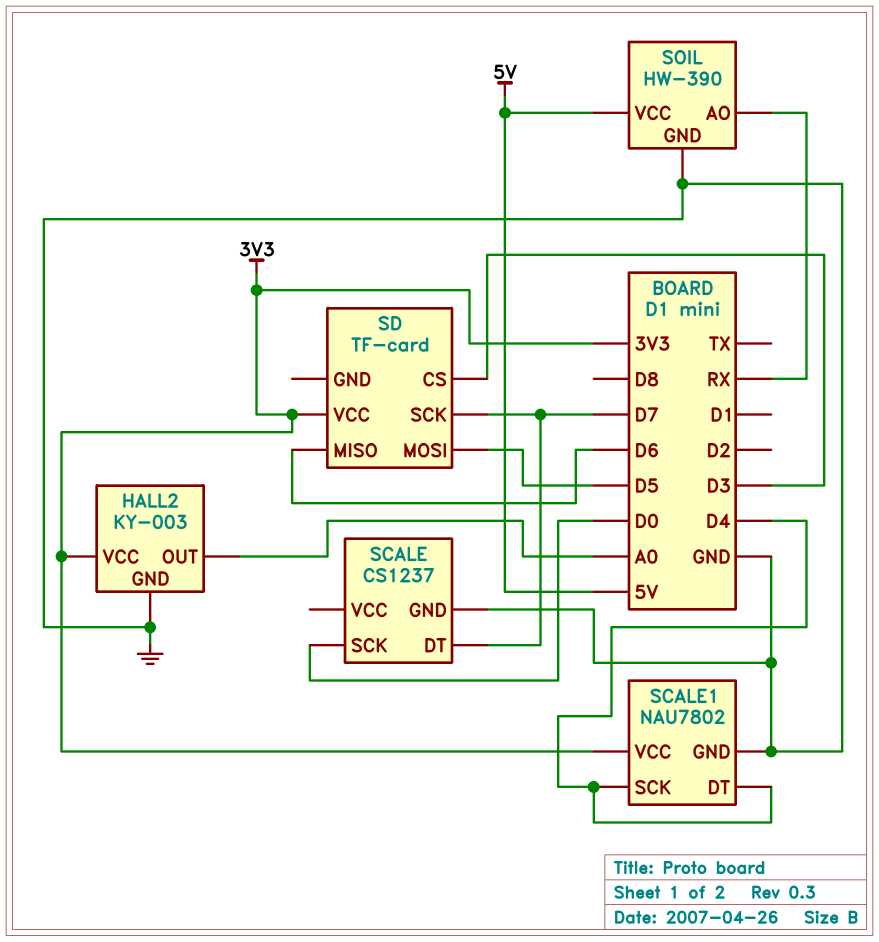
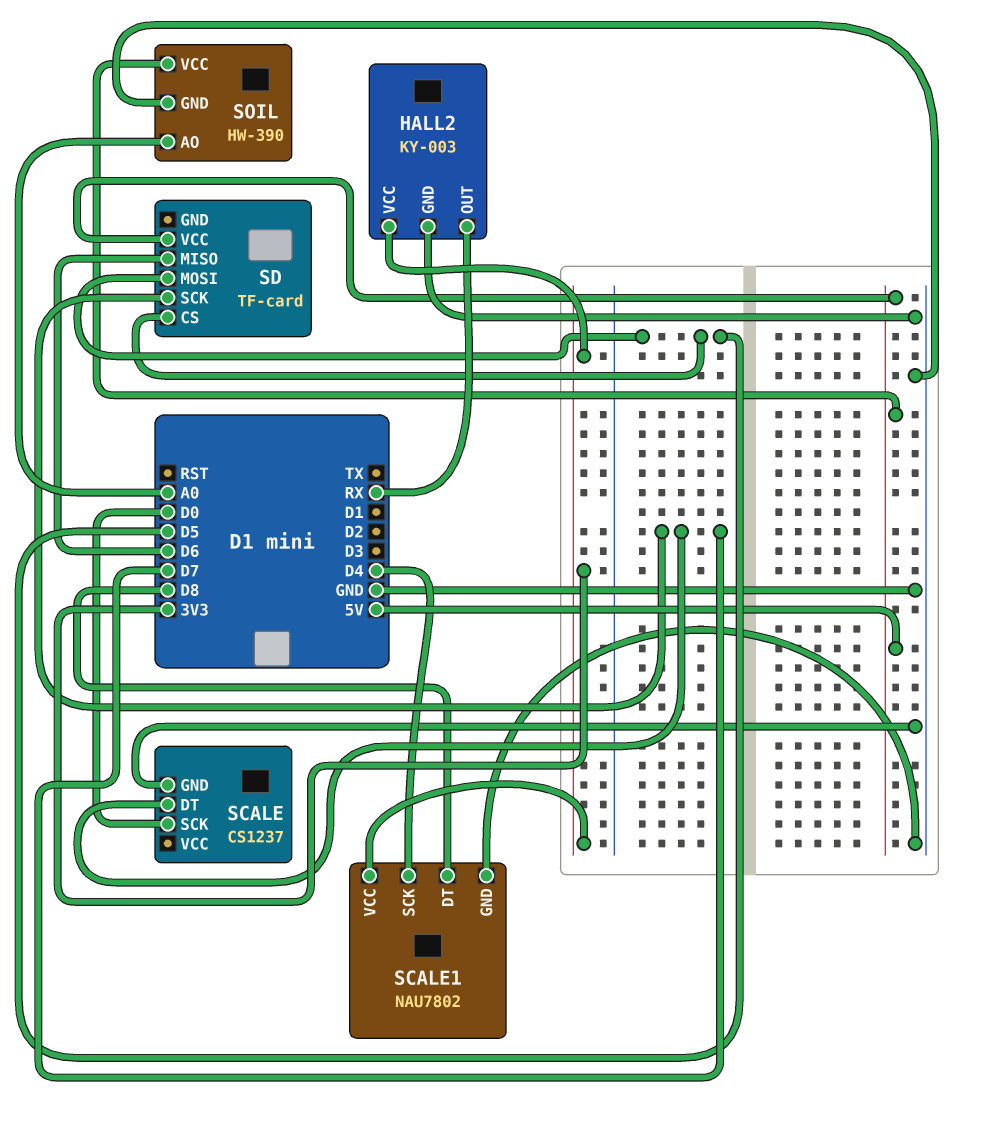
HALL2 pin OUT: A0 -> RX
SCALE1 pin DT: D4 -> D8
SD pin CS: D3 -> D5
SD pin VCC: 3V3 -> 5V
SOIL pin AO: RX -> A0

